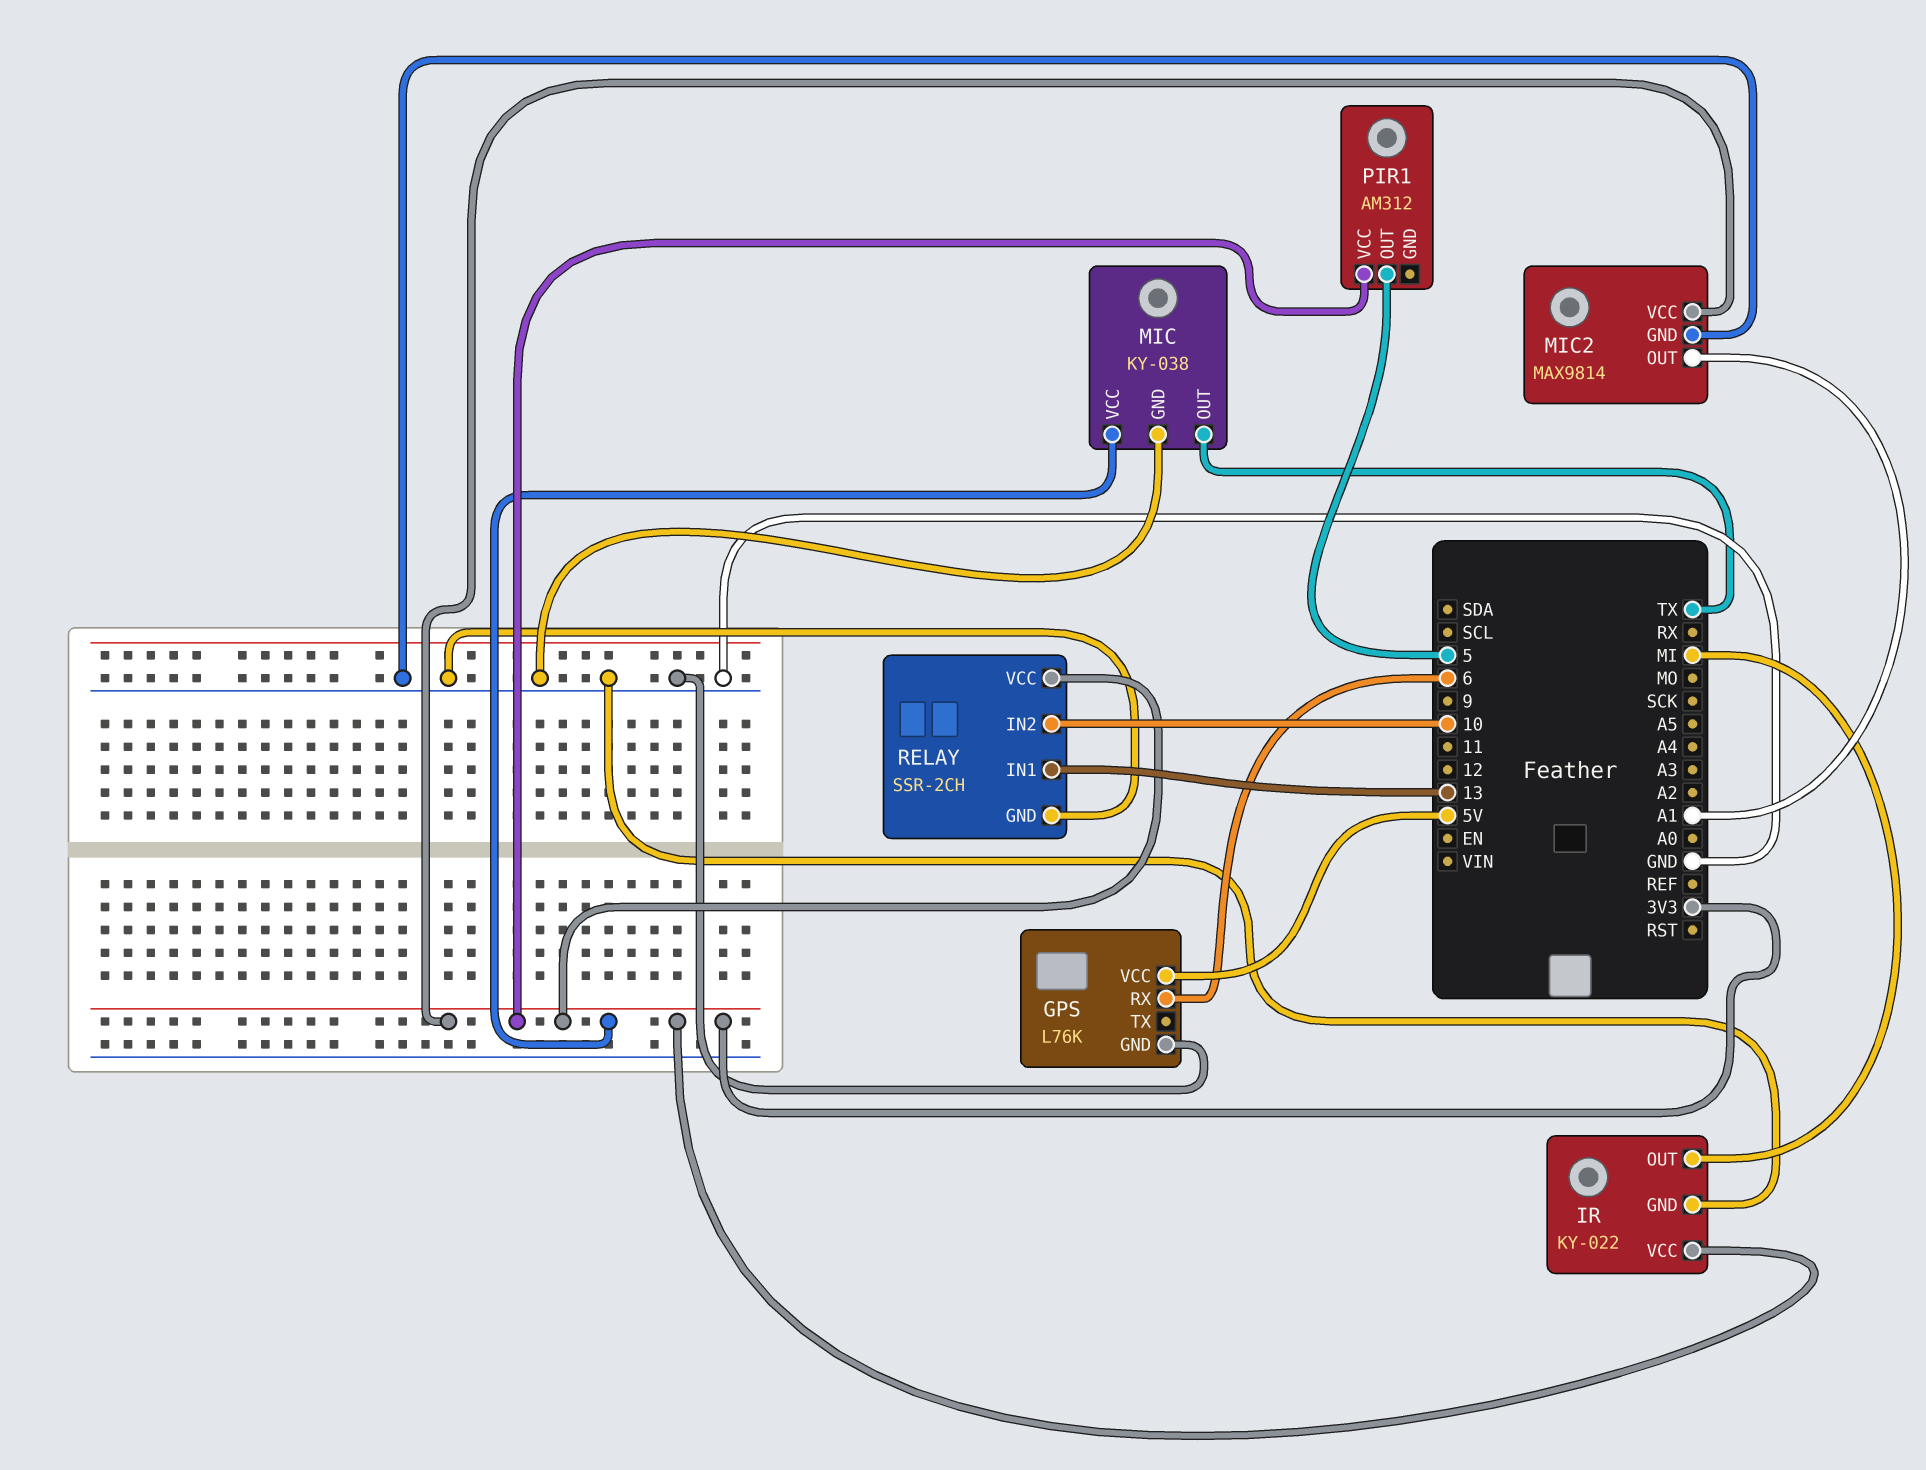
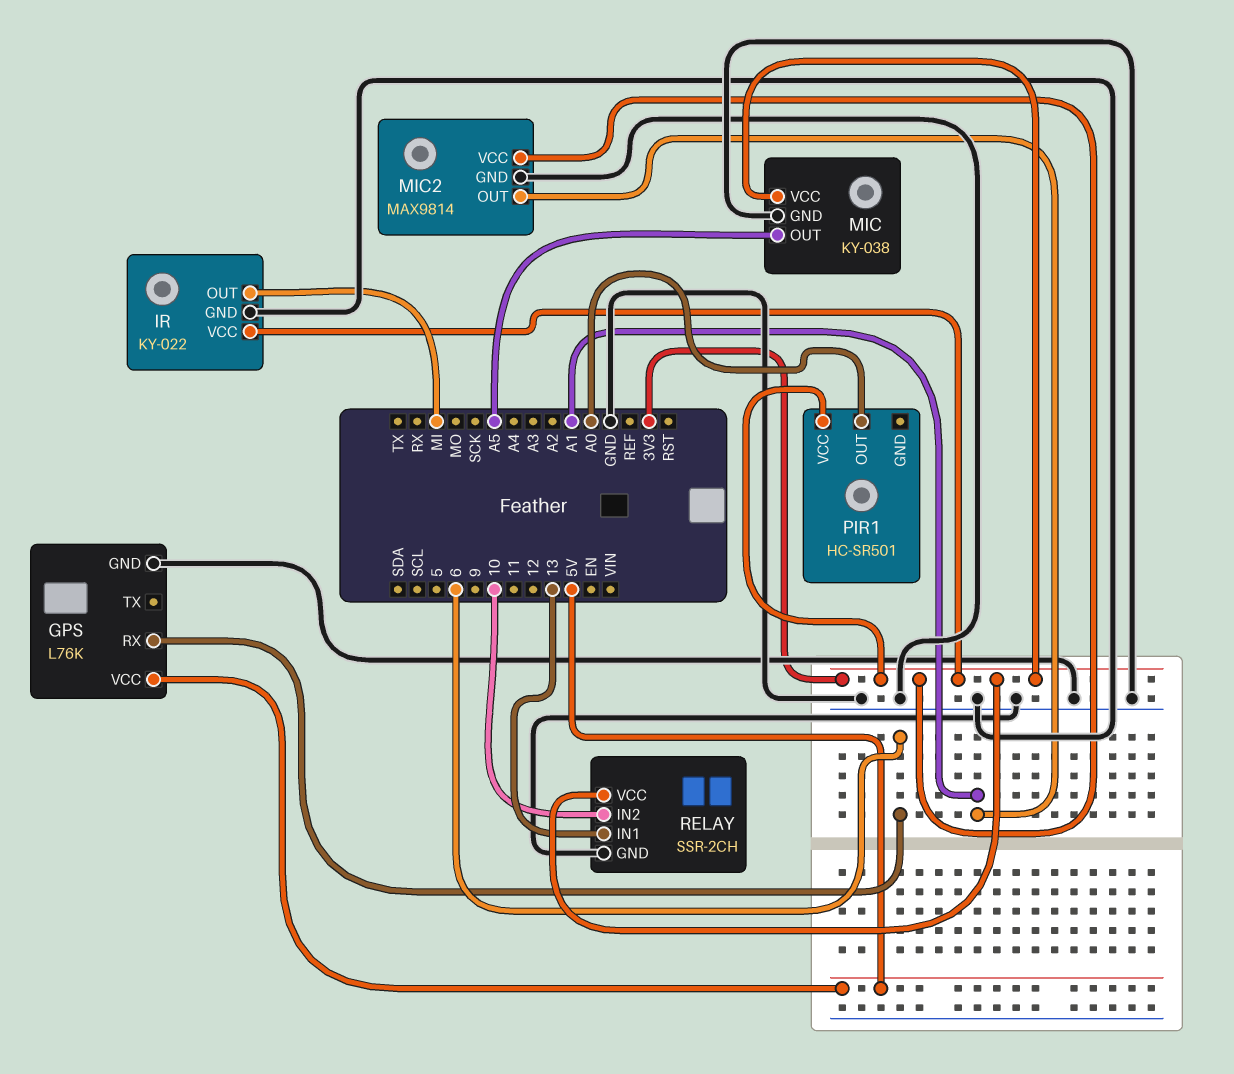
MIC pin OUT: TX -> A5
PIR1: AM312 -> HC-SR501
PIR1 pin OUT: 5 -> A0

